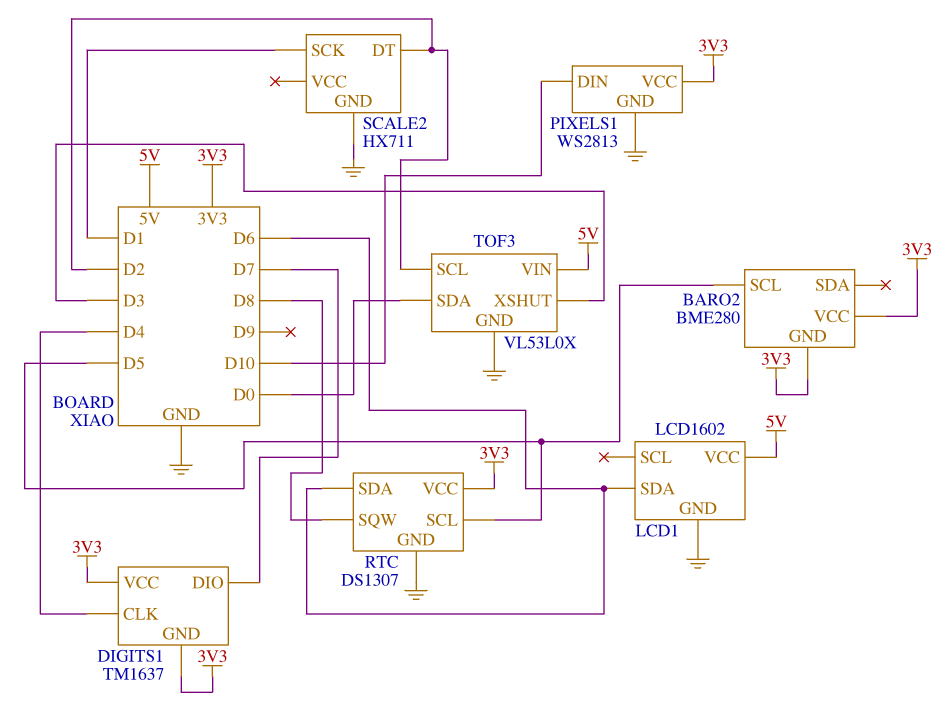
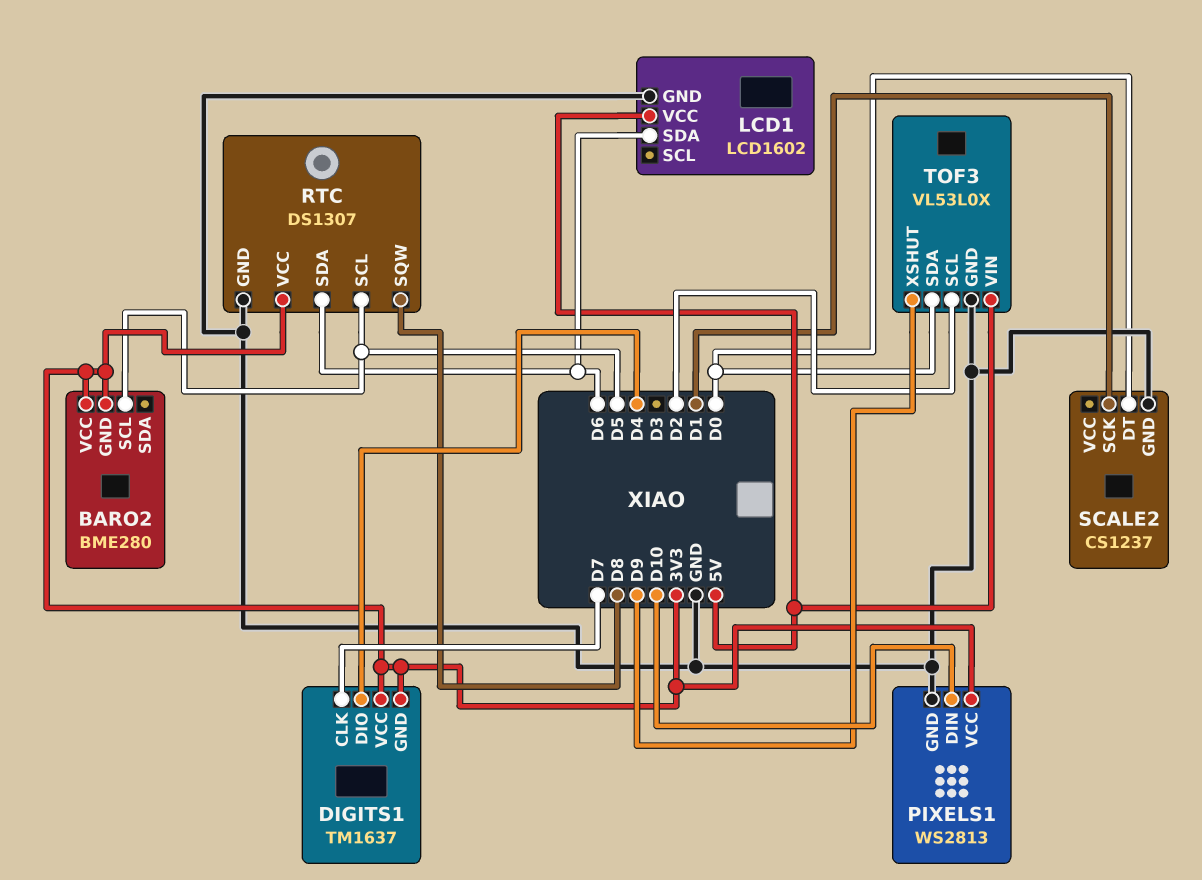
DIGITS1 pin CLK: D4 -> D7
DIGITS1 pin DIO: D7 -> D4
SCALE2: HX711 -> CS1237
SCALE2 pin DT: D2 -> D0
TOF3 pin XSHUT: D3 -> D9

